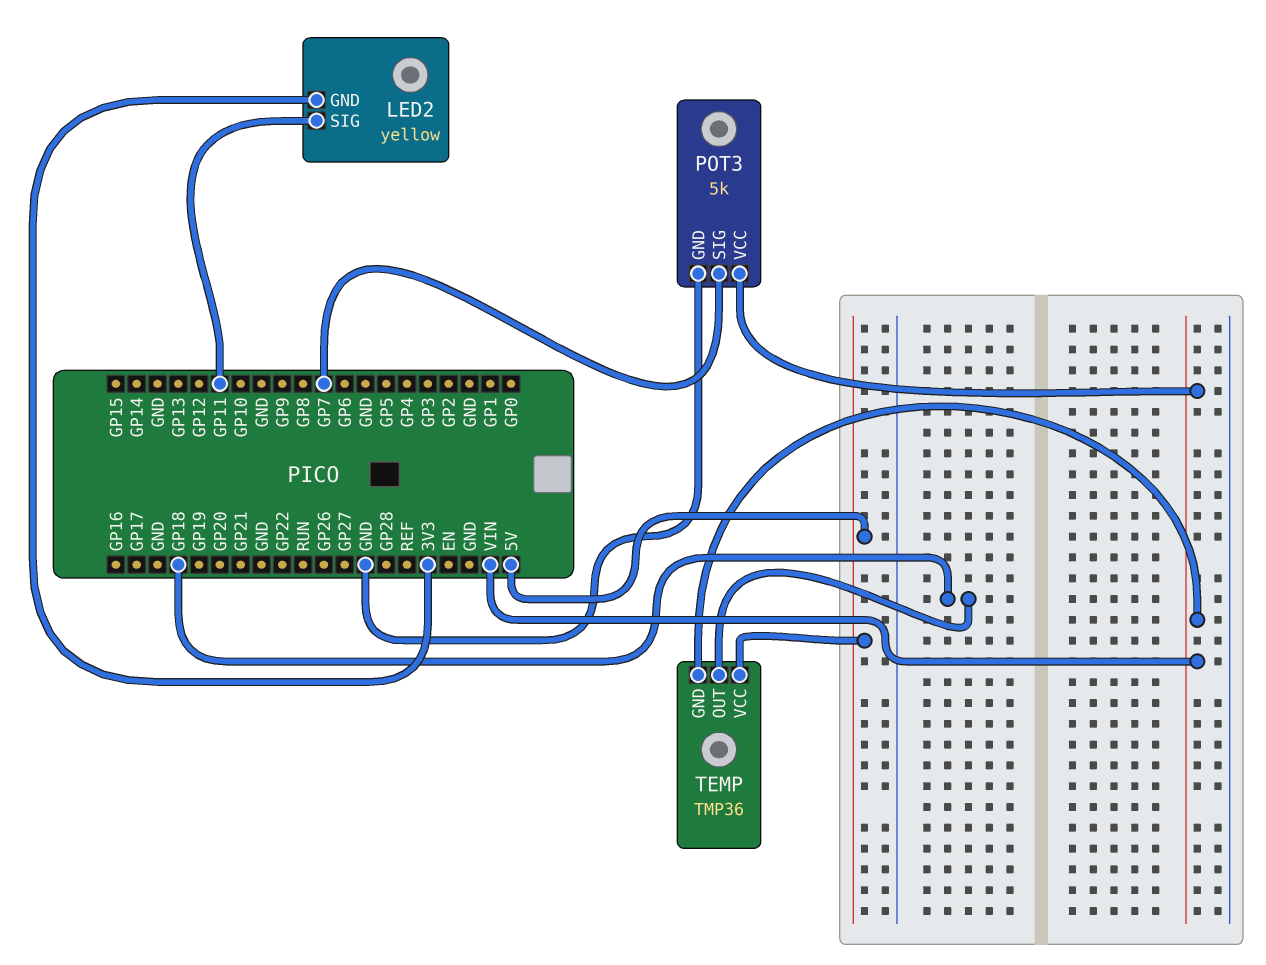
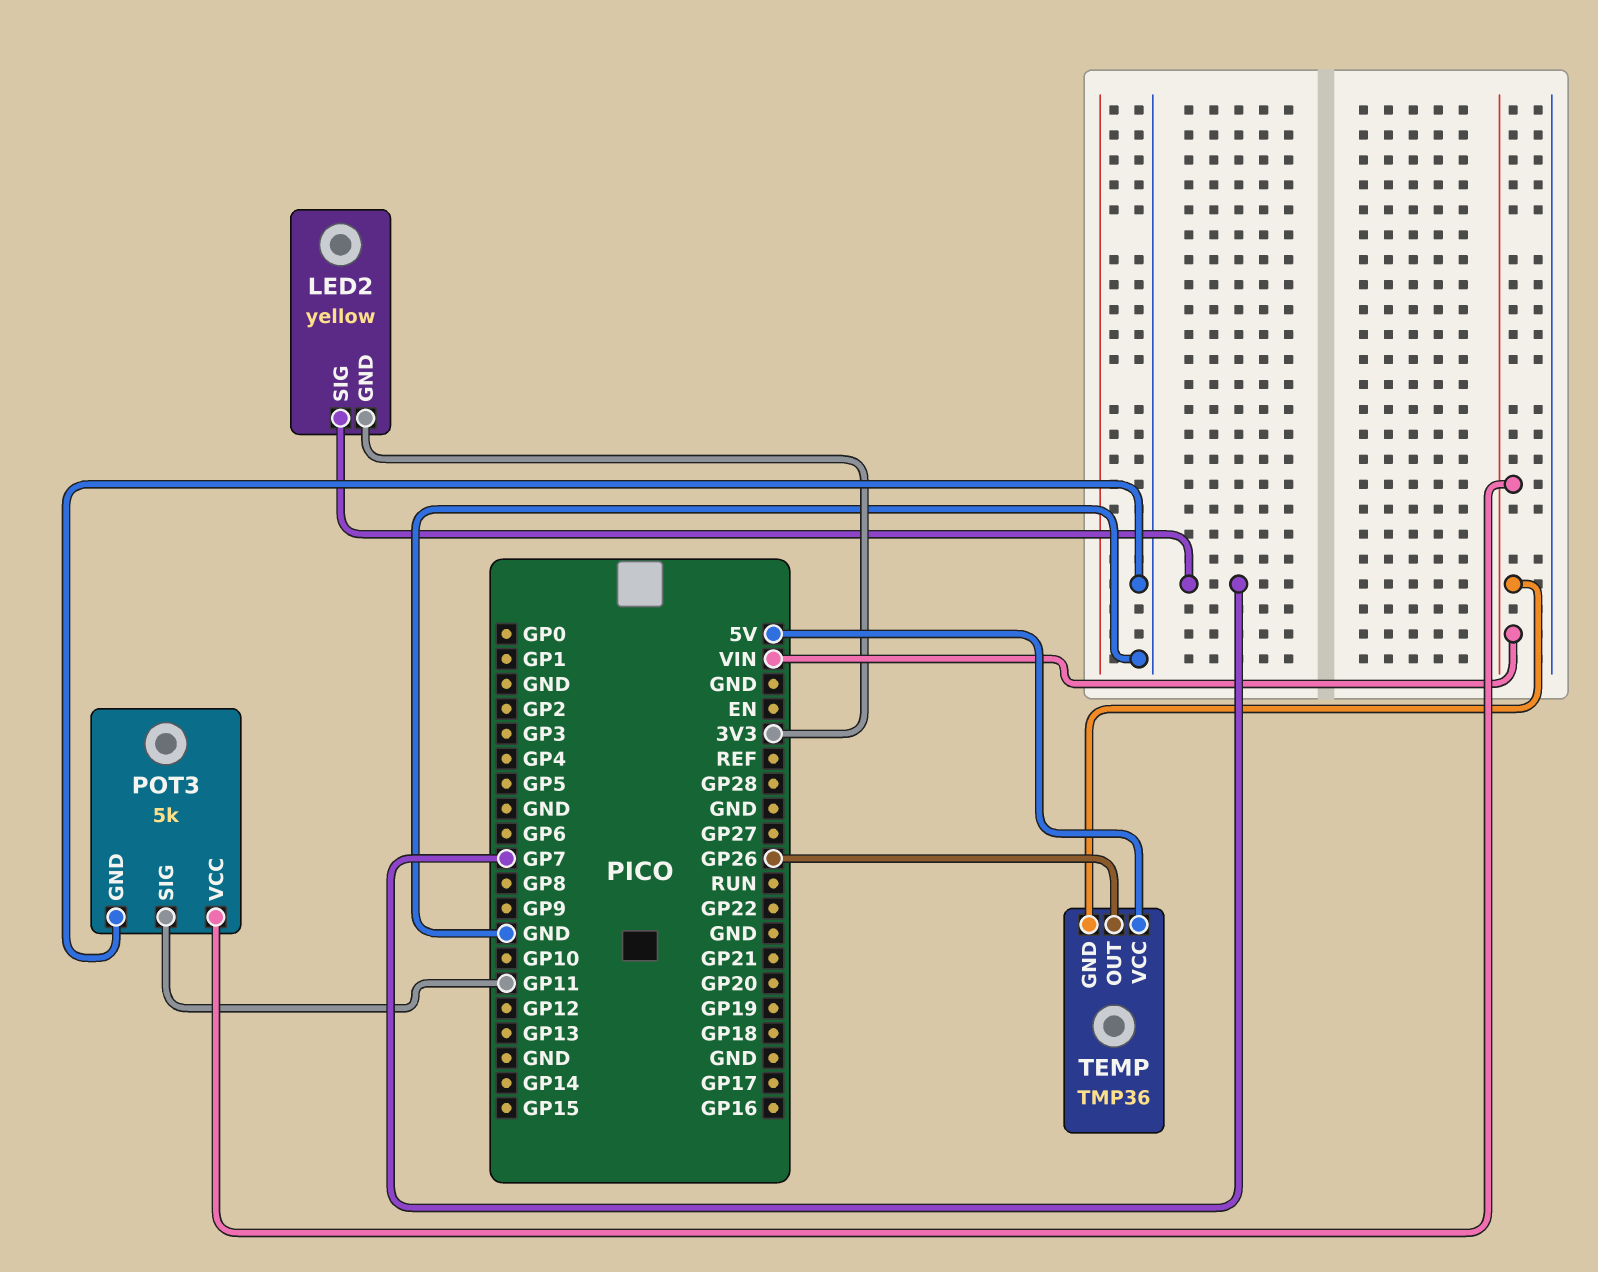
LED2 pin SIG: GP11 -> GP7
POT3 pin SIG: GP7 -> GP11
TEMP pin OUT: GP18 -> GP26

